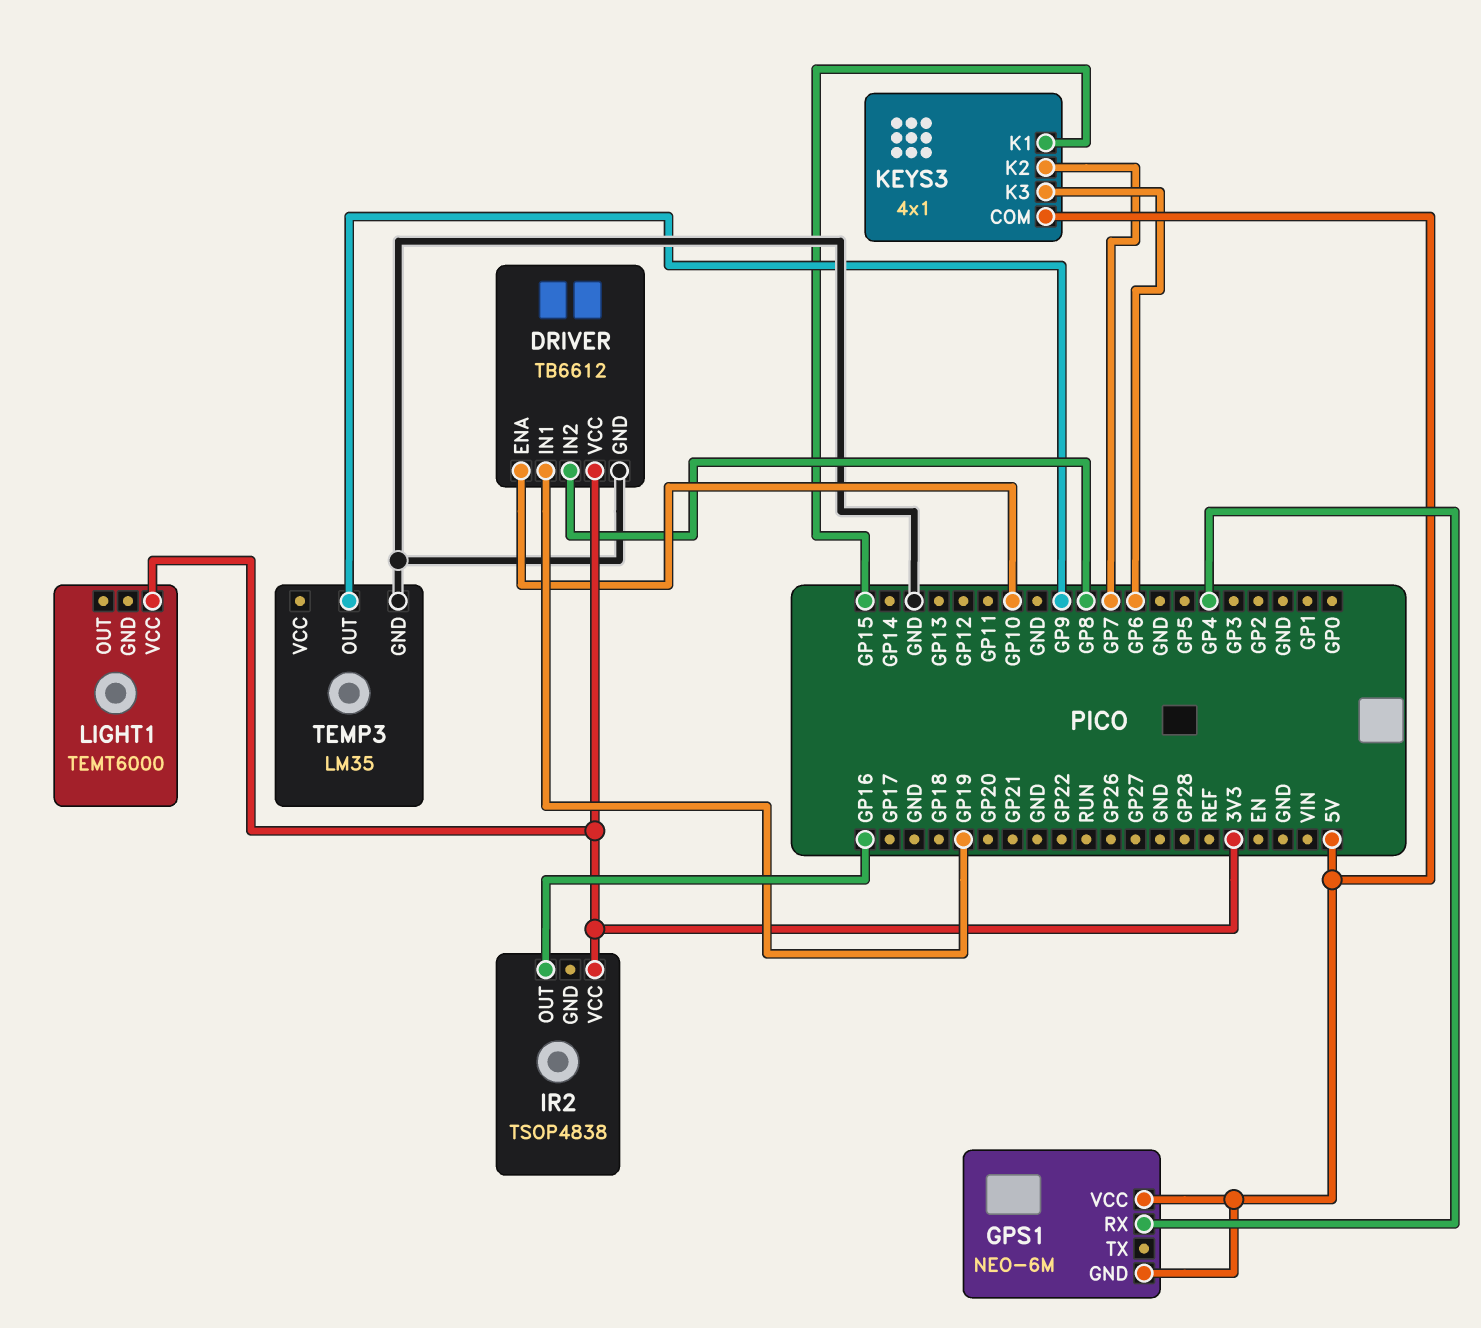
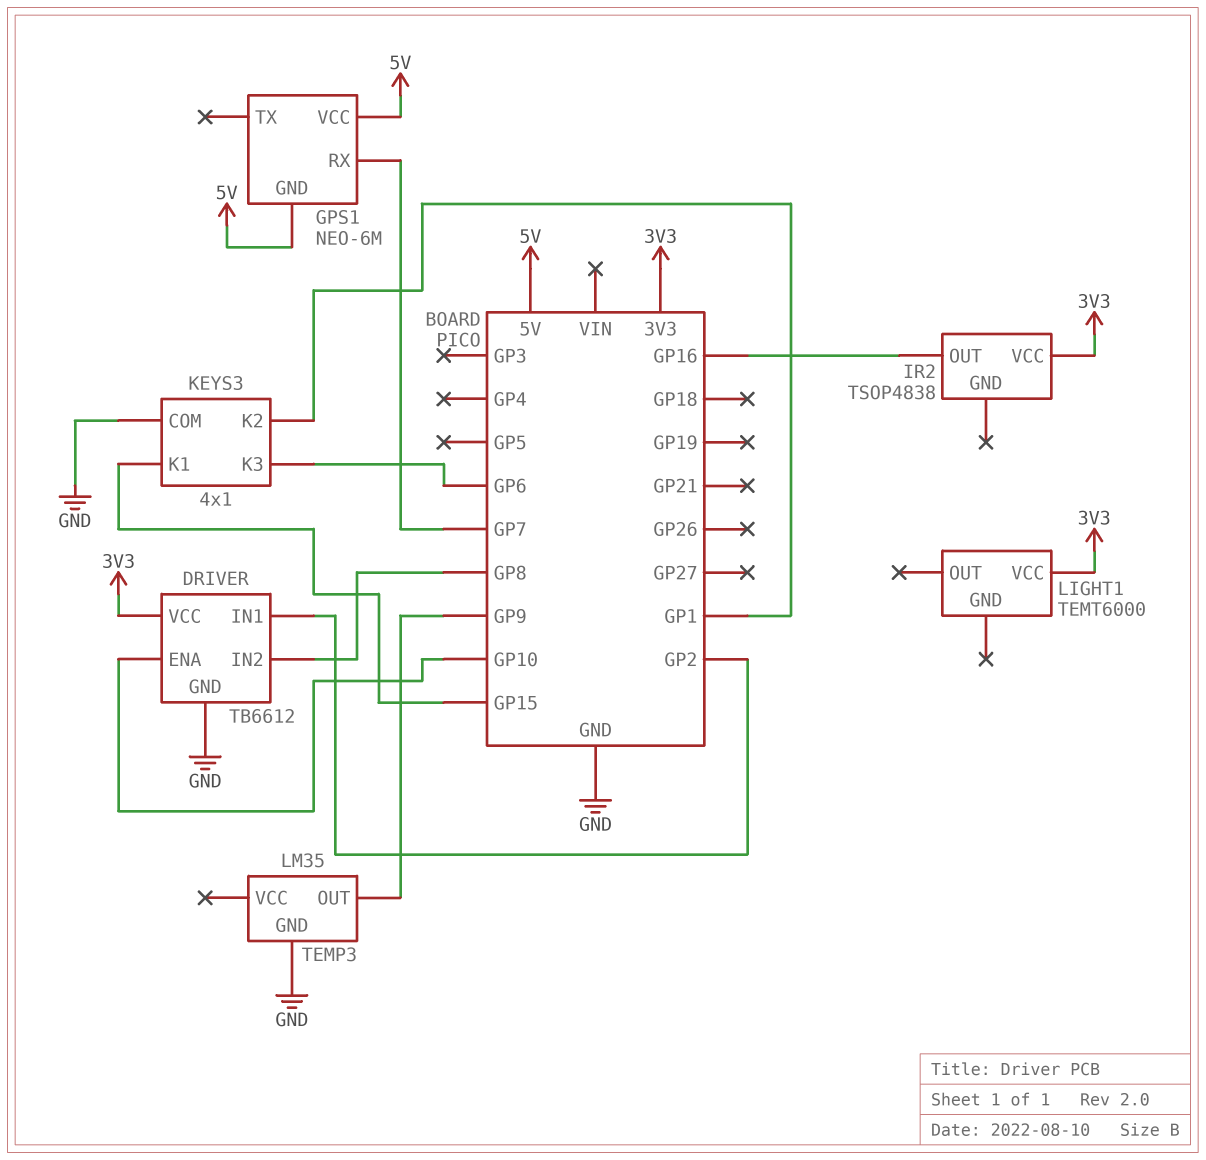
DRIVER pin IN1: GP19 -> GP2
GPS1 pin RX: GP4 -> GP7
KEYS3 pin COM: 5V -> GND
KEYS3 pin K2: GP7 -> GP1

